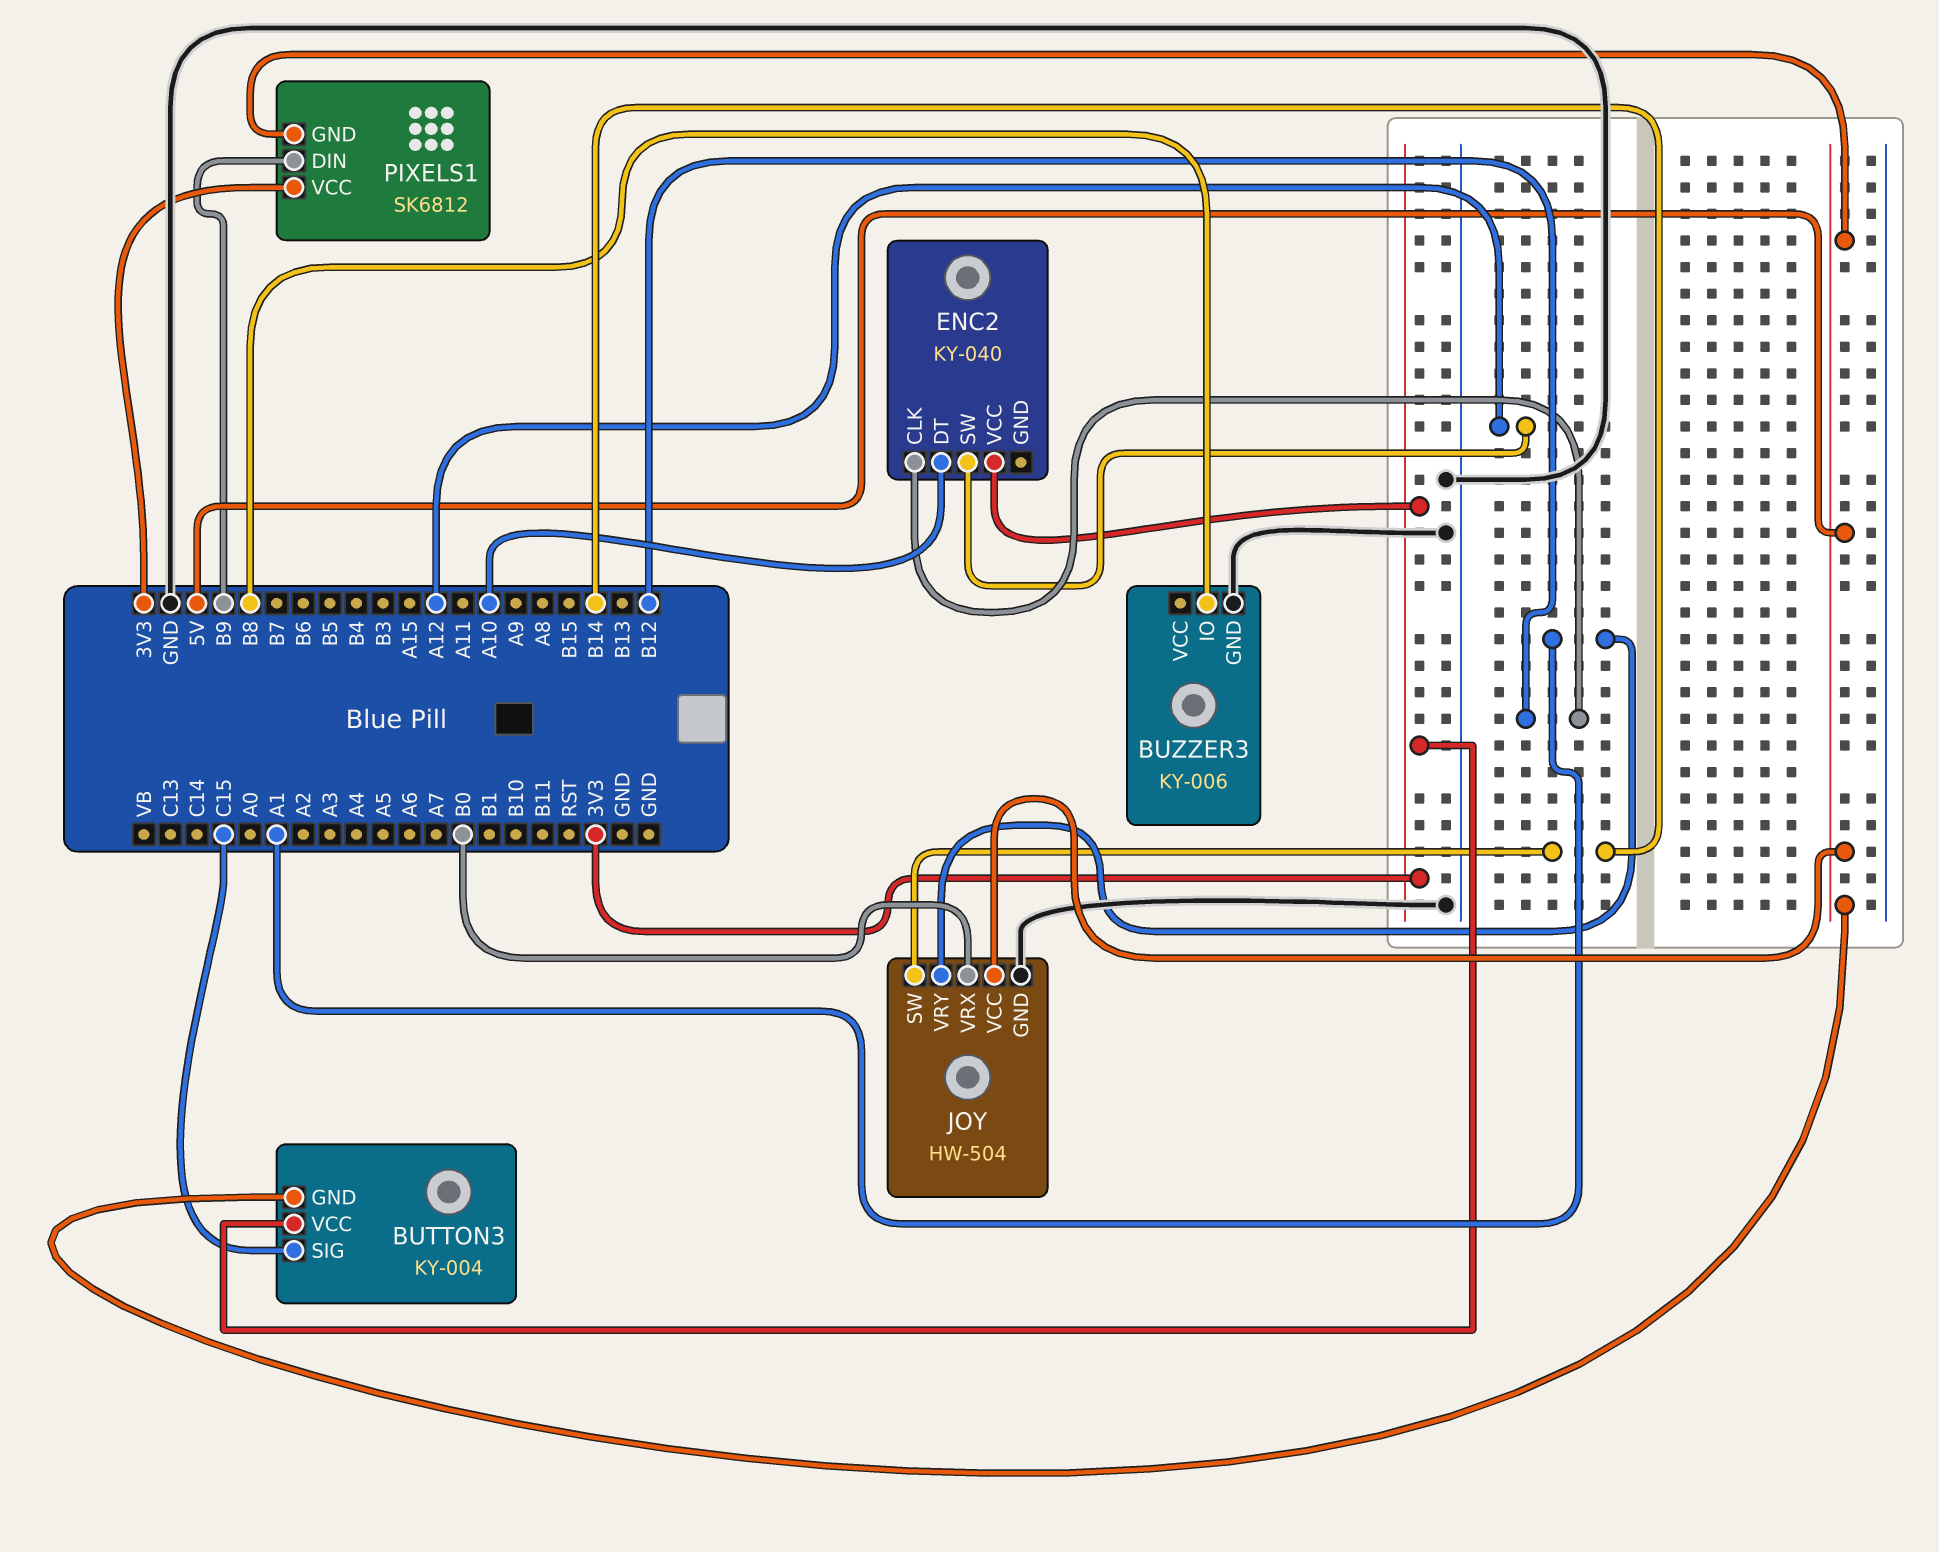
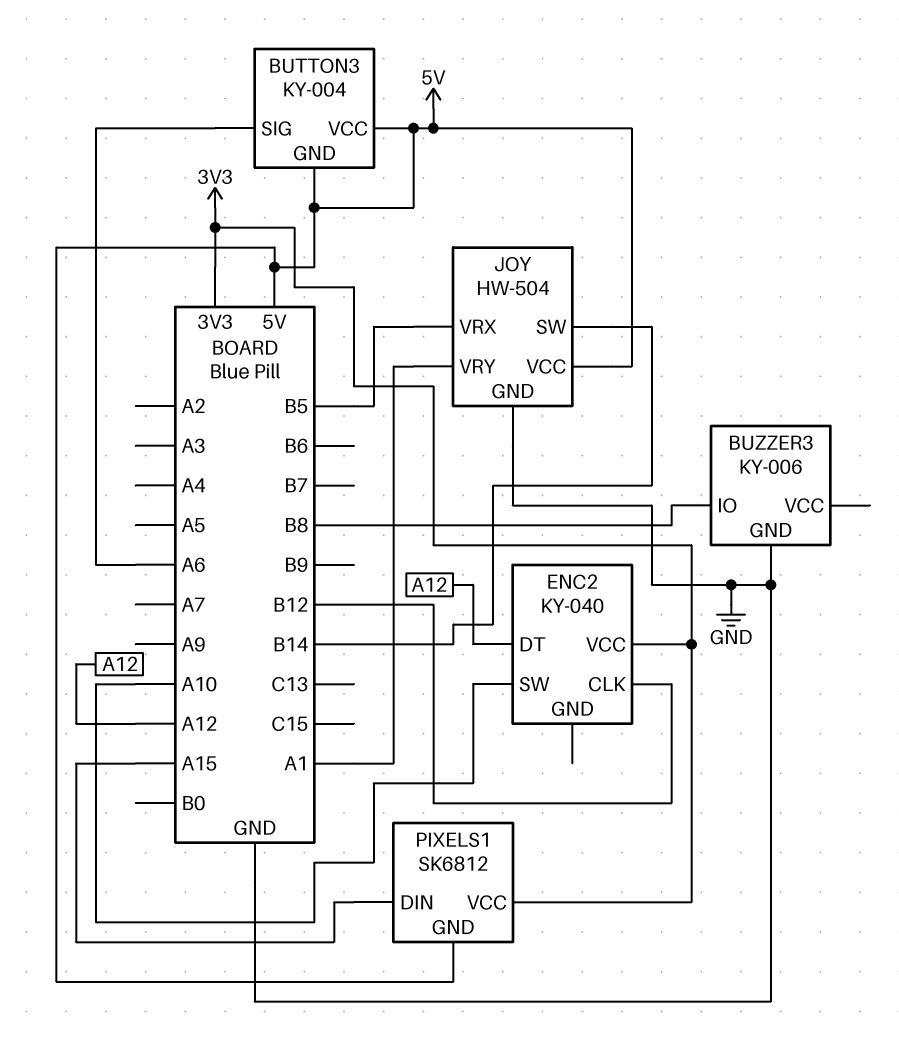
BUTTON3 pin SIG: C15 -> A6
BUTTON3 pin VCC: 3V3 -> 5V
ENC2 pin DT: A10 -> A12
ENC2 pin SW: A12 -> A10
JOY pin VRX: B0 -> B5
PIXELS1 pin DIN: B9 -> A15

